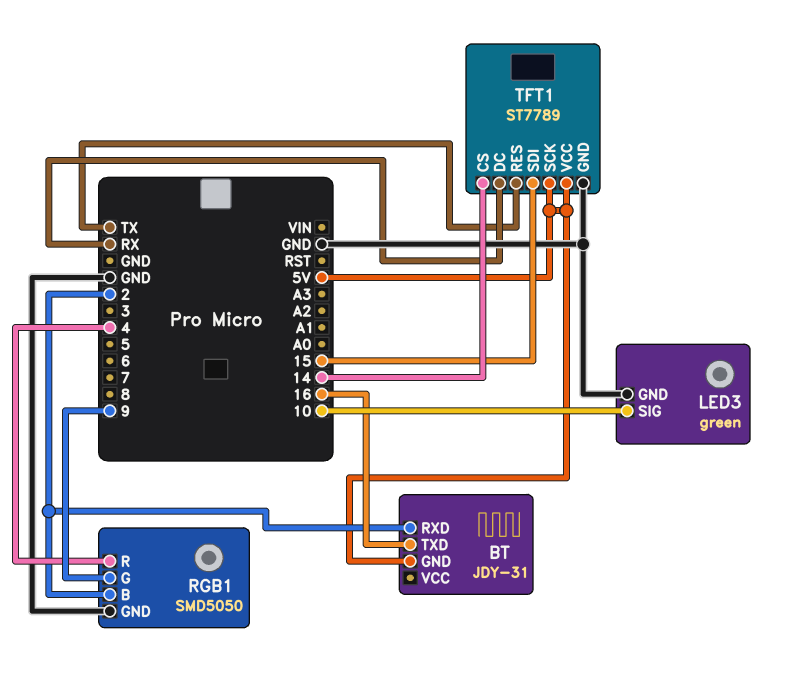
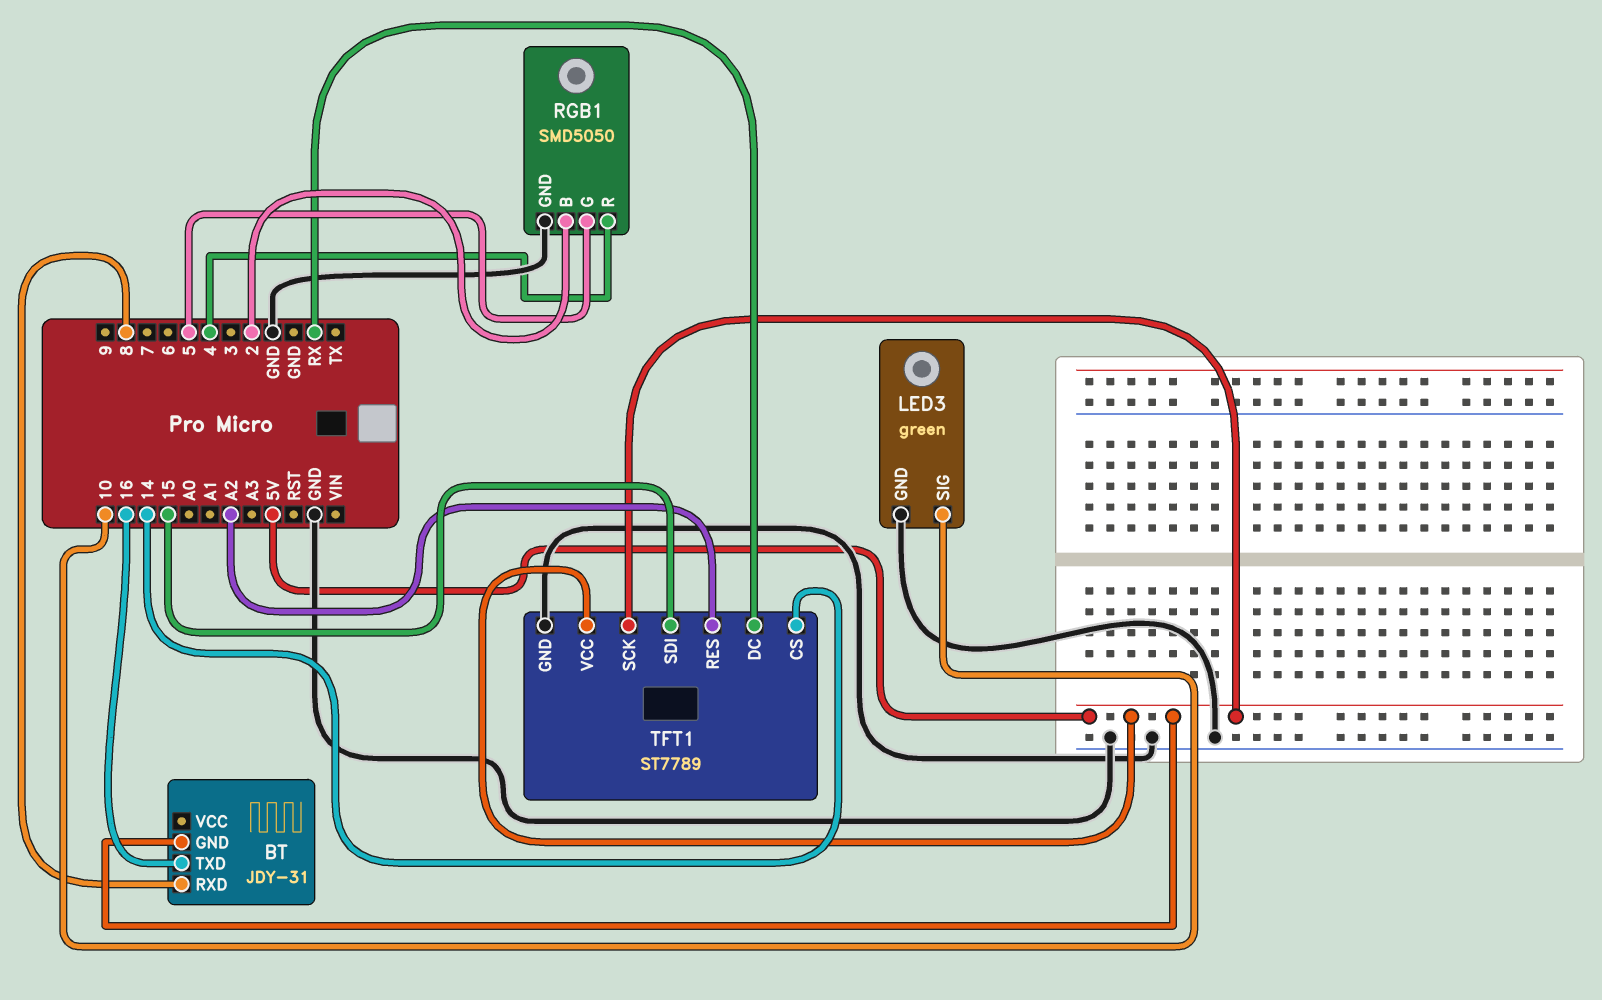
BT pin RXD: 2 -> 8
RGB1 pin G: 9 -> 5
TFT1 pin RES: TX -> A2

